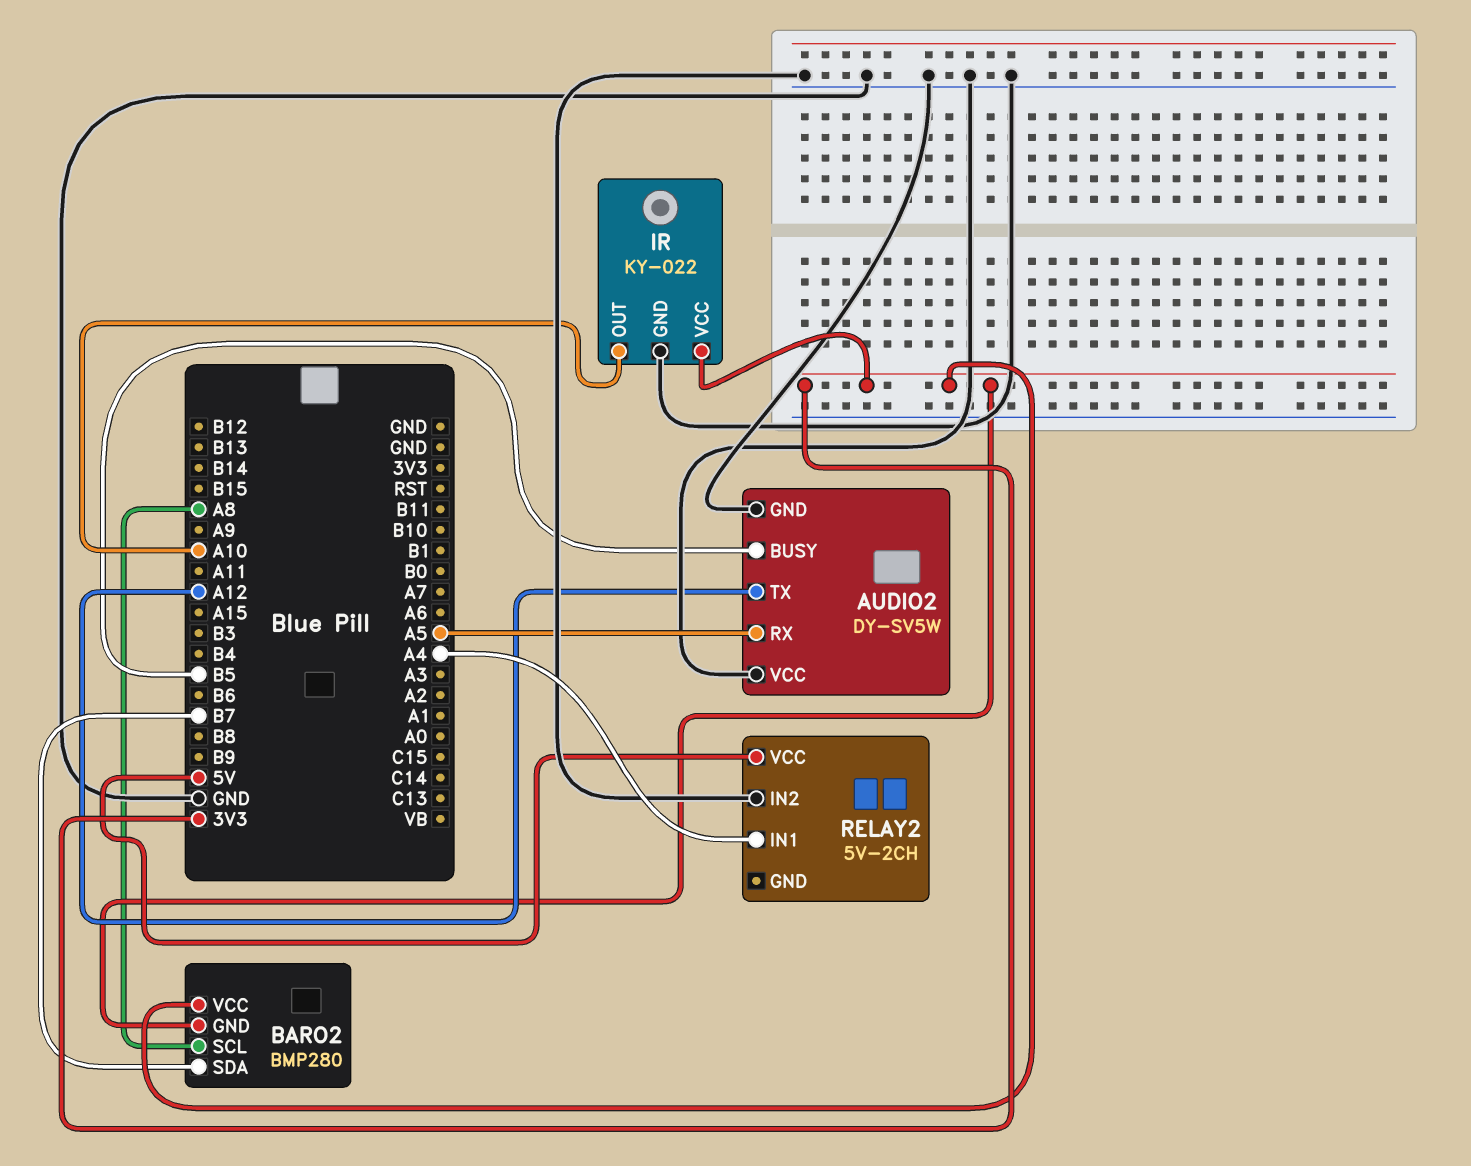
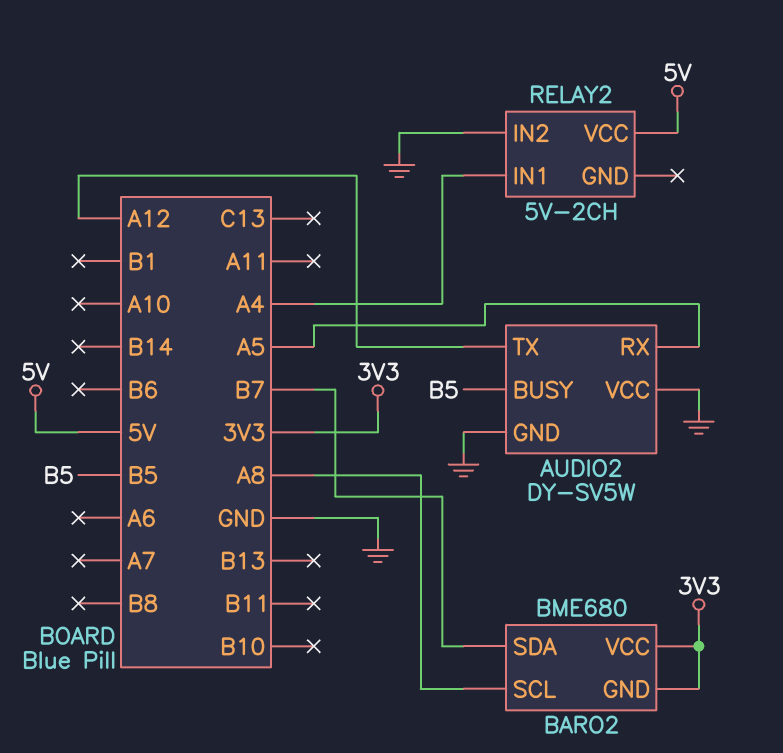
BARO2: BMP280 -> BME680
IR: KY-022 -> none
IR pin GND: GND -> none
IR pin OUT: A10 -> none
IR pin VCC: 3V3 -> none

